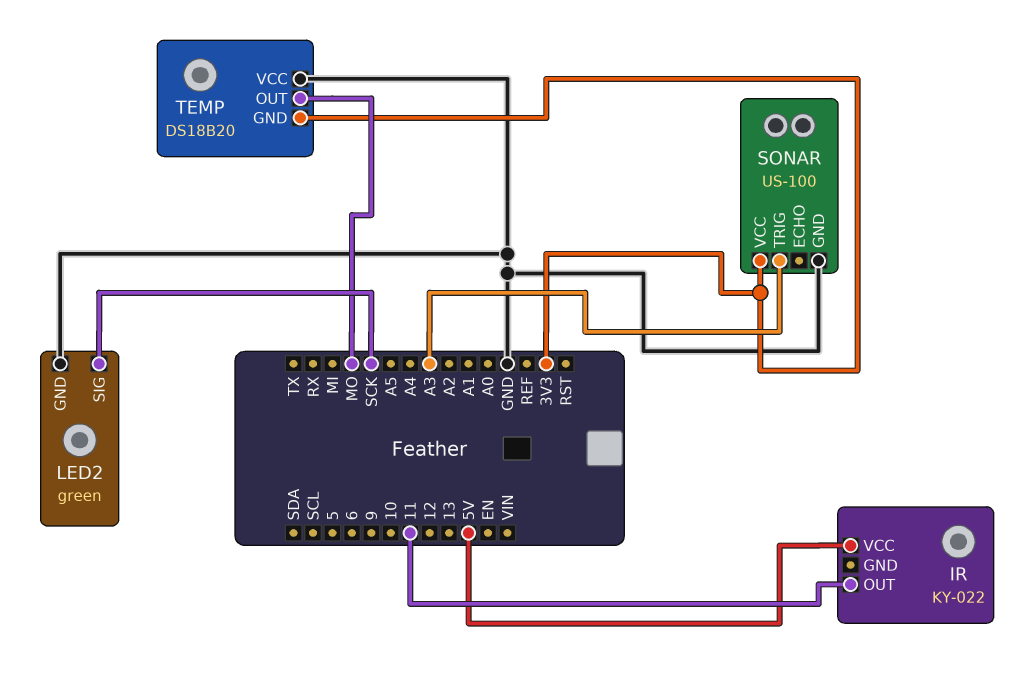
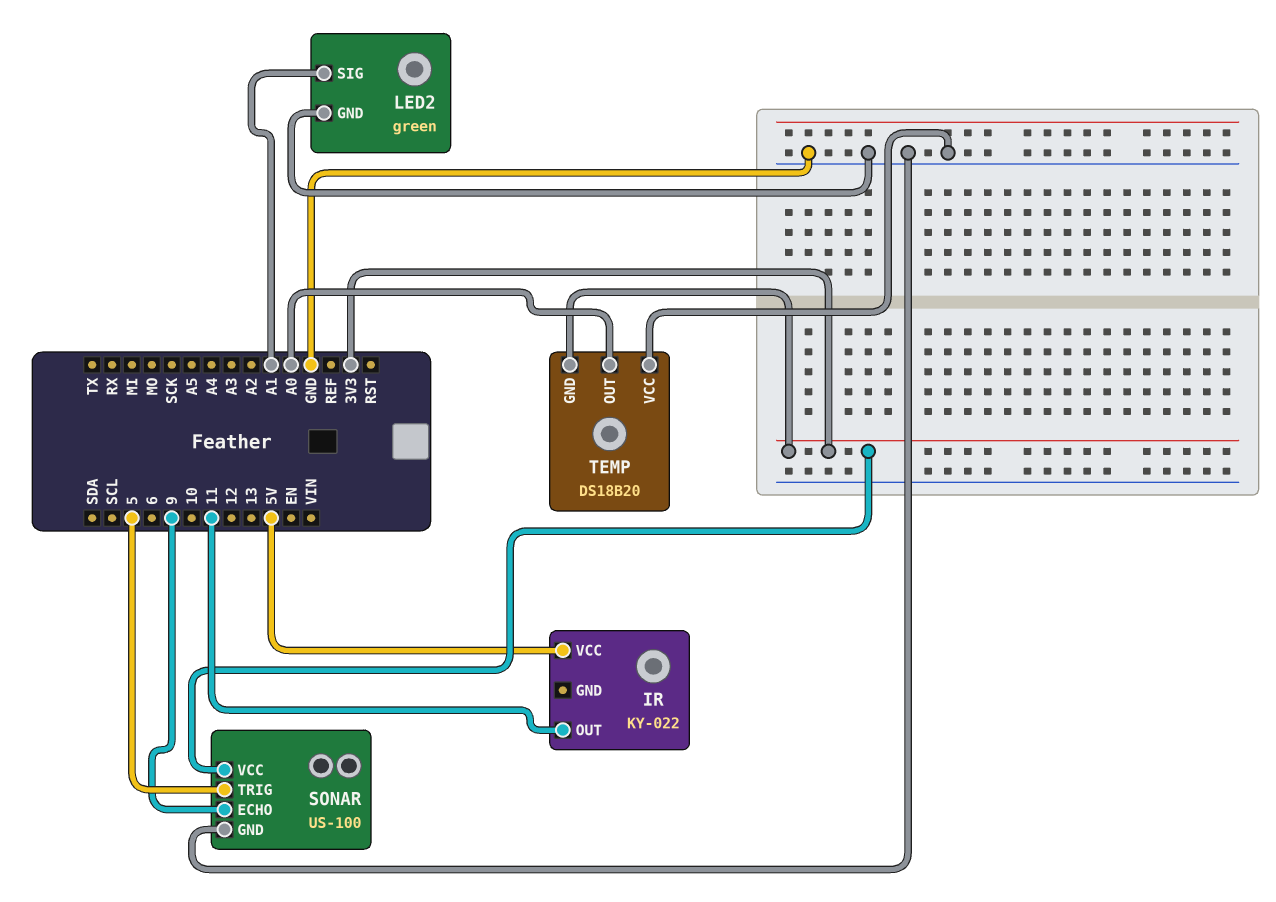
LED2 pin SIG: SCK -> A1
SONAR pin ECHO: none -> 9
SONAR pin TRIG: A3 -> 5
TEMP pin OUT: MO -> A0

